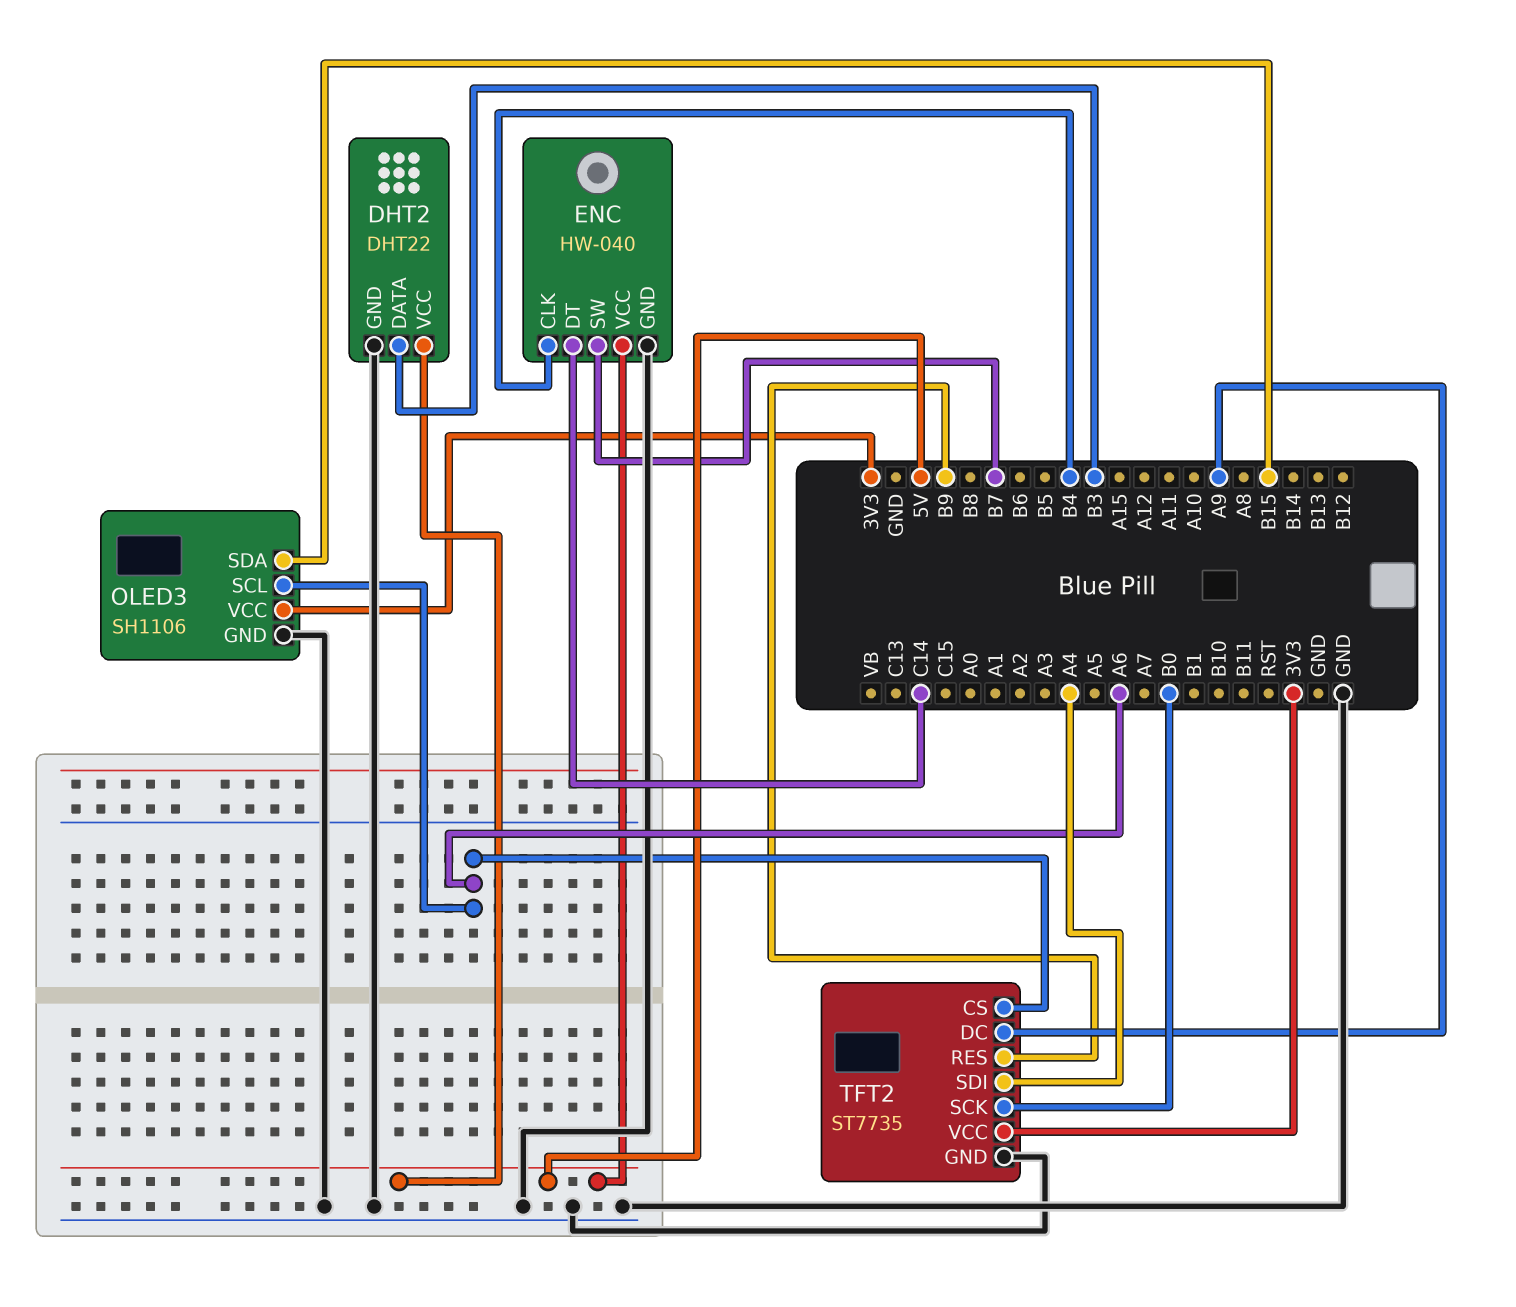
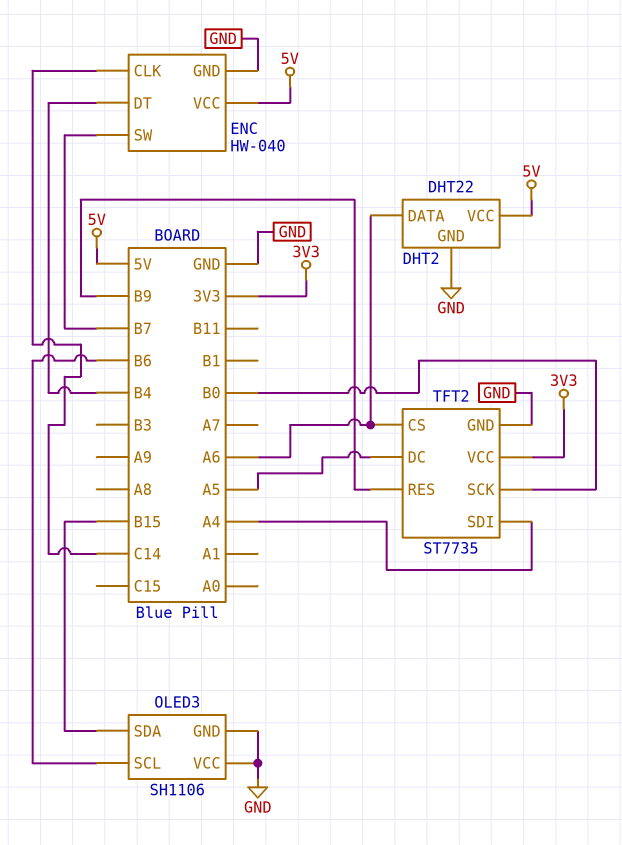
DHT2 pin DATA: B3 -> A6
ENC pin CLK: B4 -> C14
ENC pin DT: C14 -> B4
OLED3 pin SCL: A6 -> B6
OLED3 pin VCC: 3V3 -> GND
TFT2 pin DC: A9 -> A5

